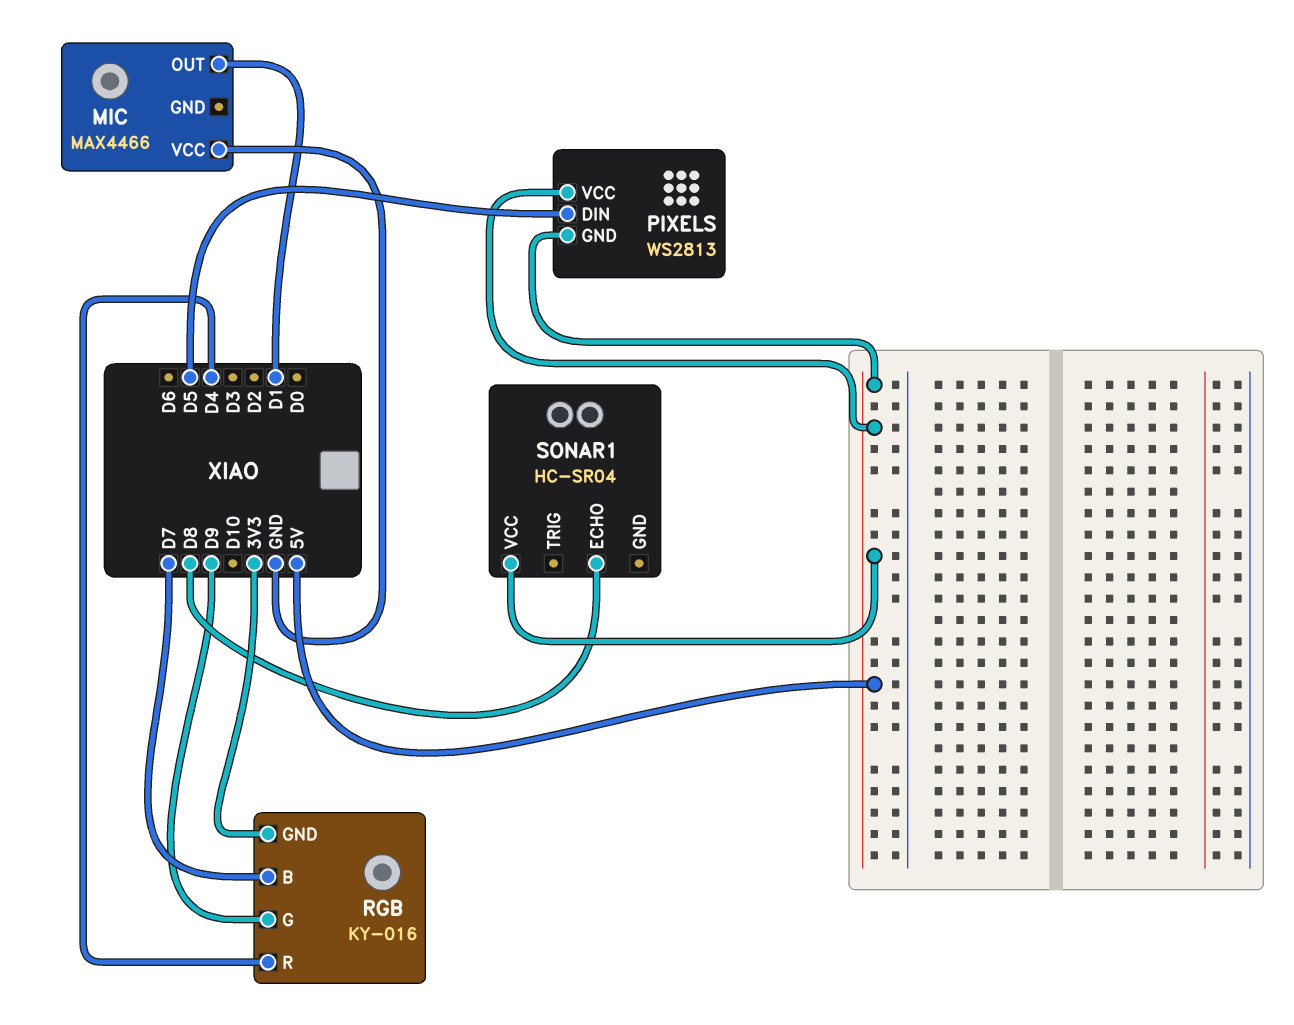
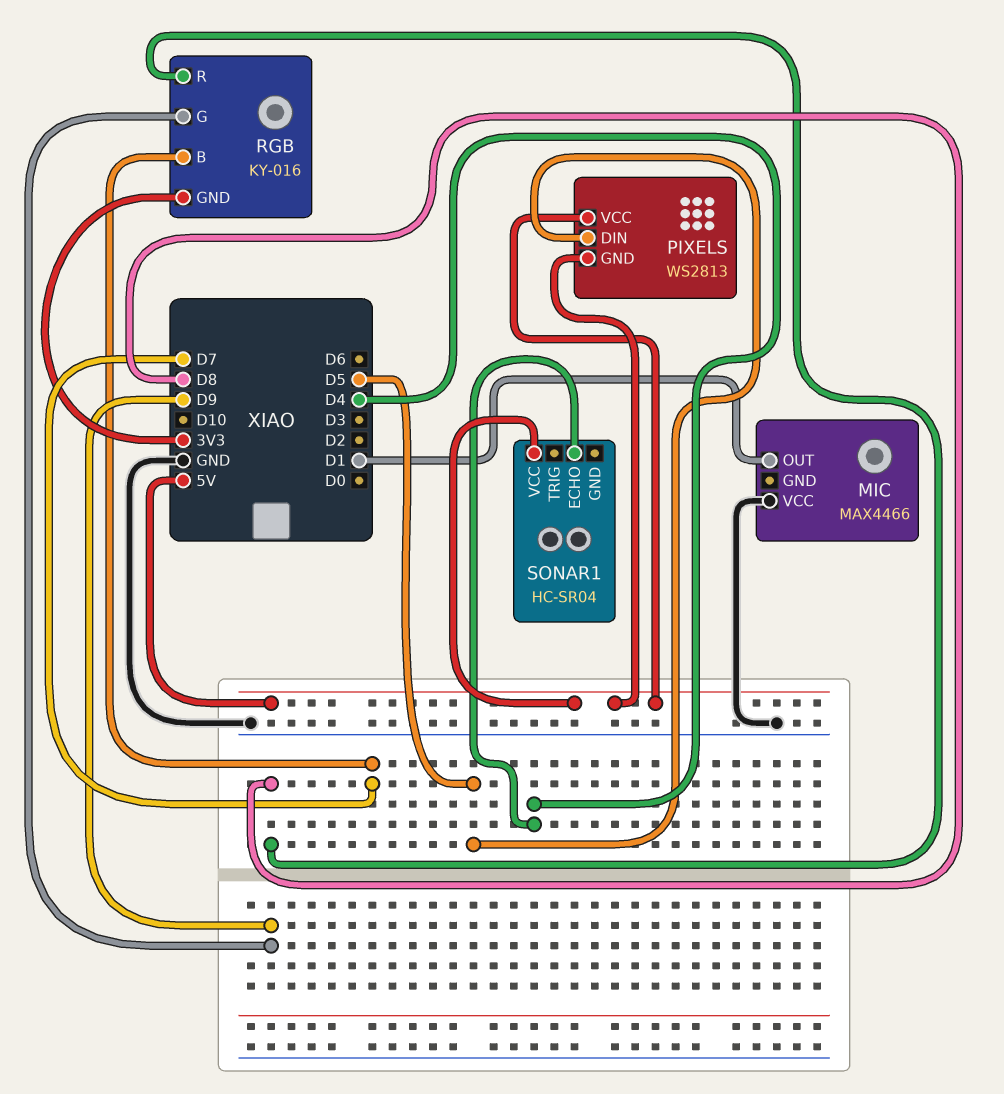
RGB pin R: D4 -> D8
SONAR1 pin ECHO: D8 -> D4

